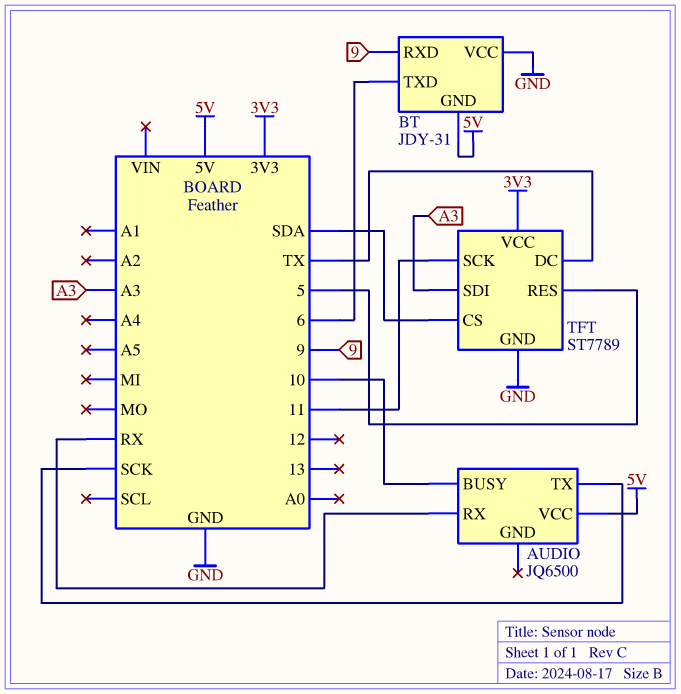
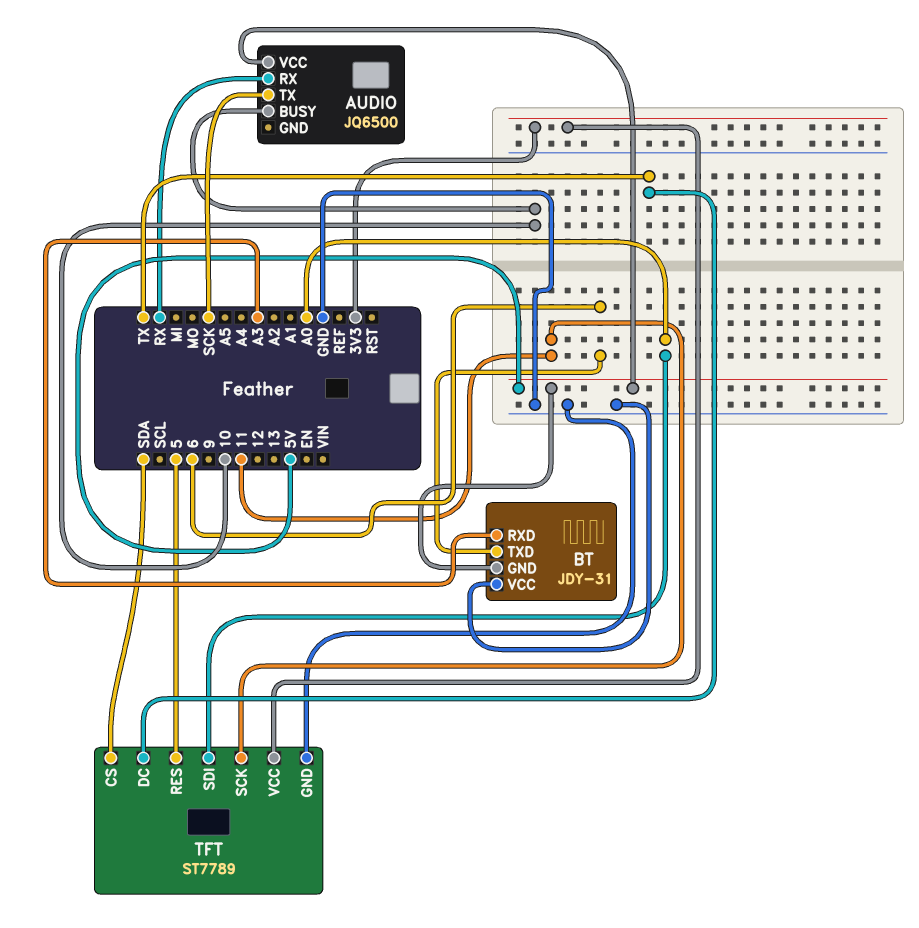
BT pin RXD: 9 -> A3
TFT pin SDI: A3 -> A0

